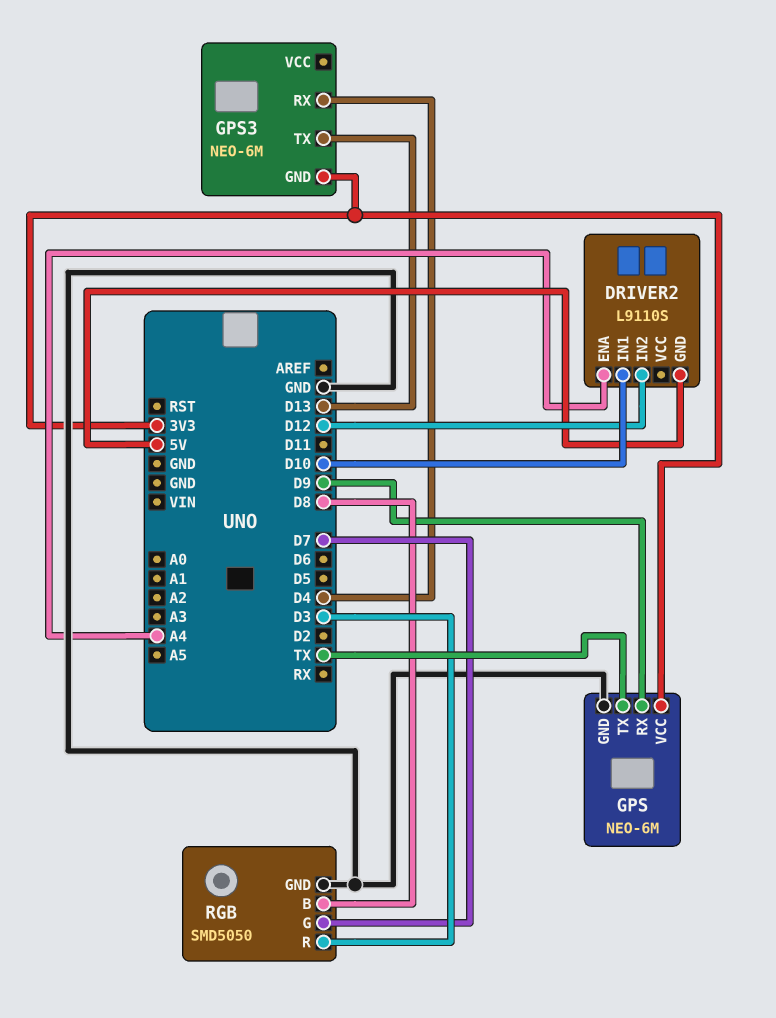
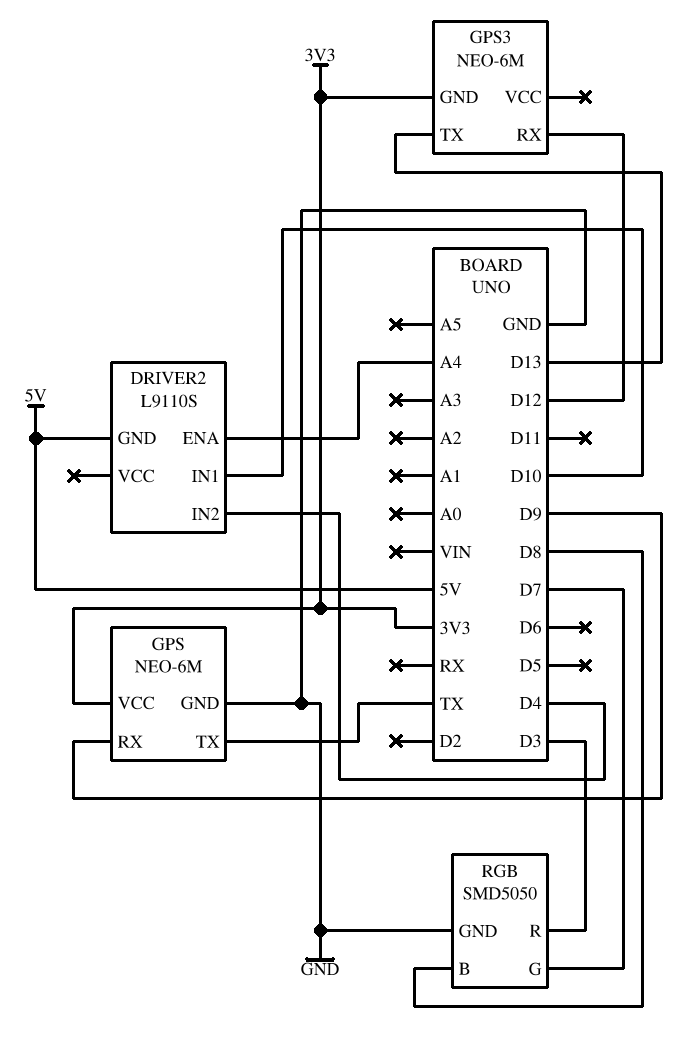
DRIVER2 pin IN2: D12 -> D4
GPS3 pin RX: D4 -> D12

